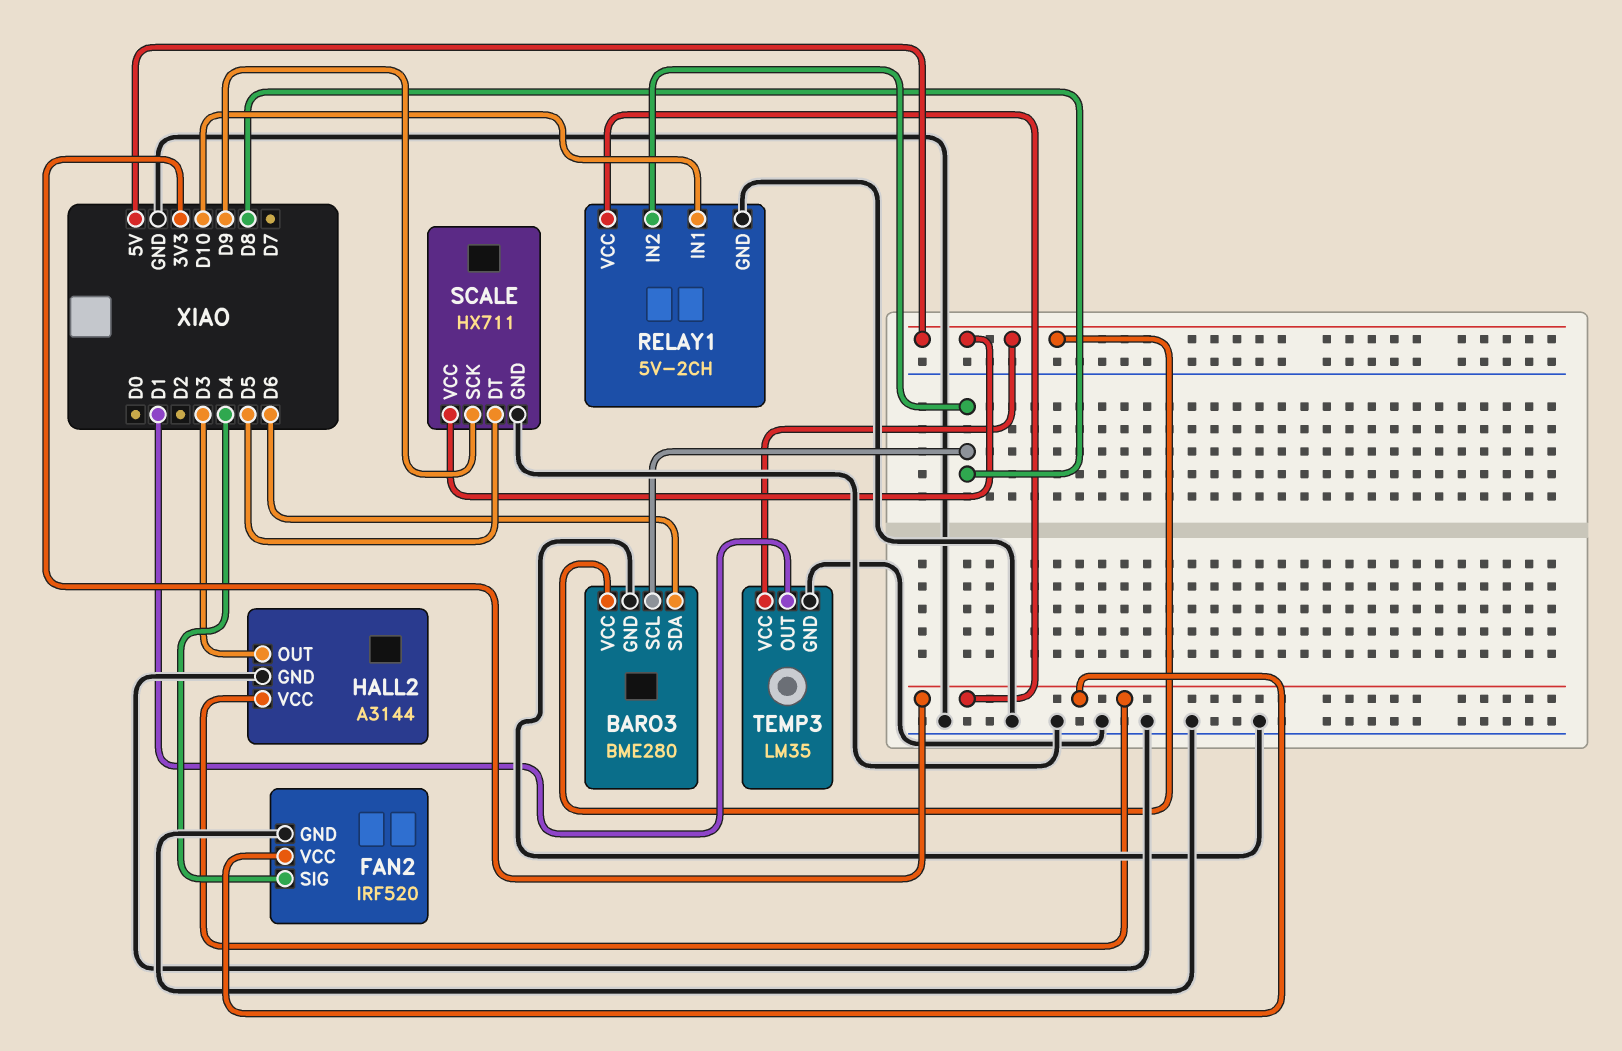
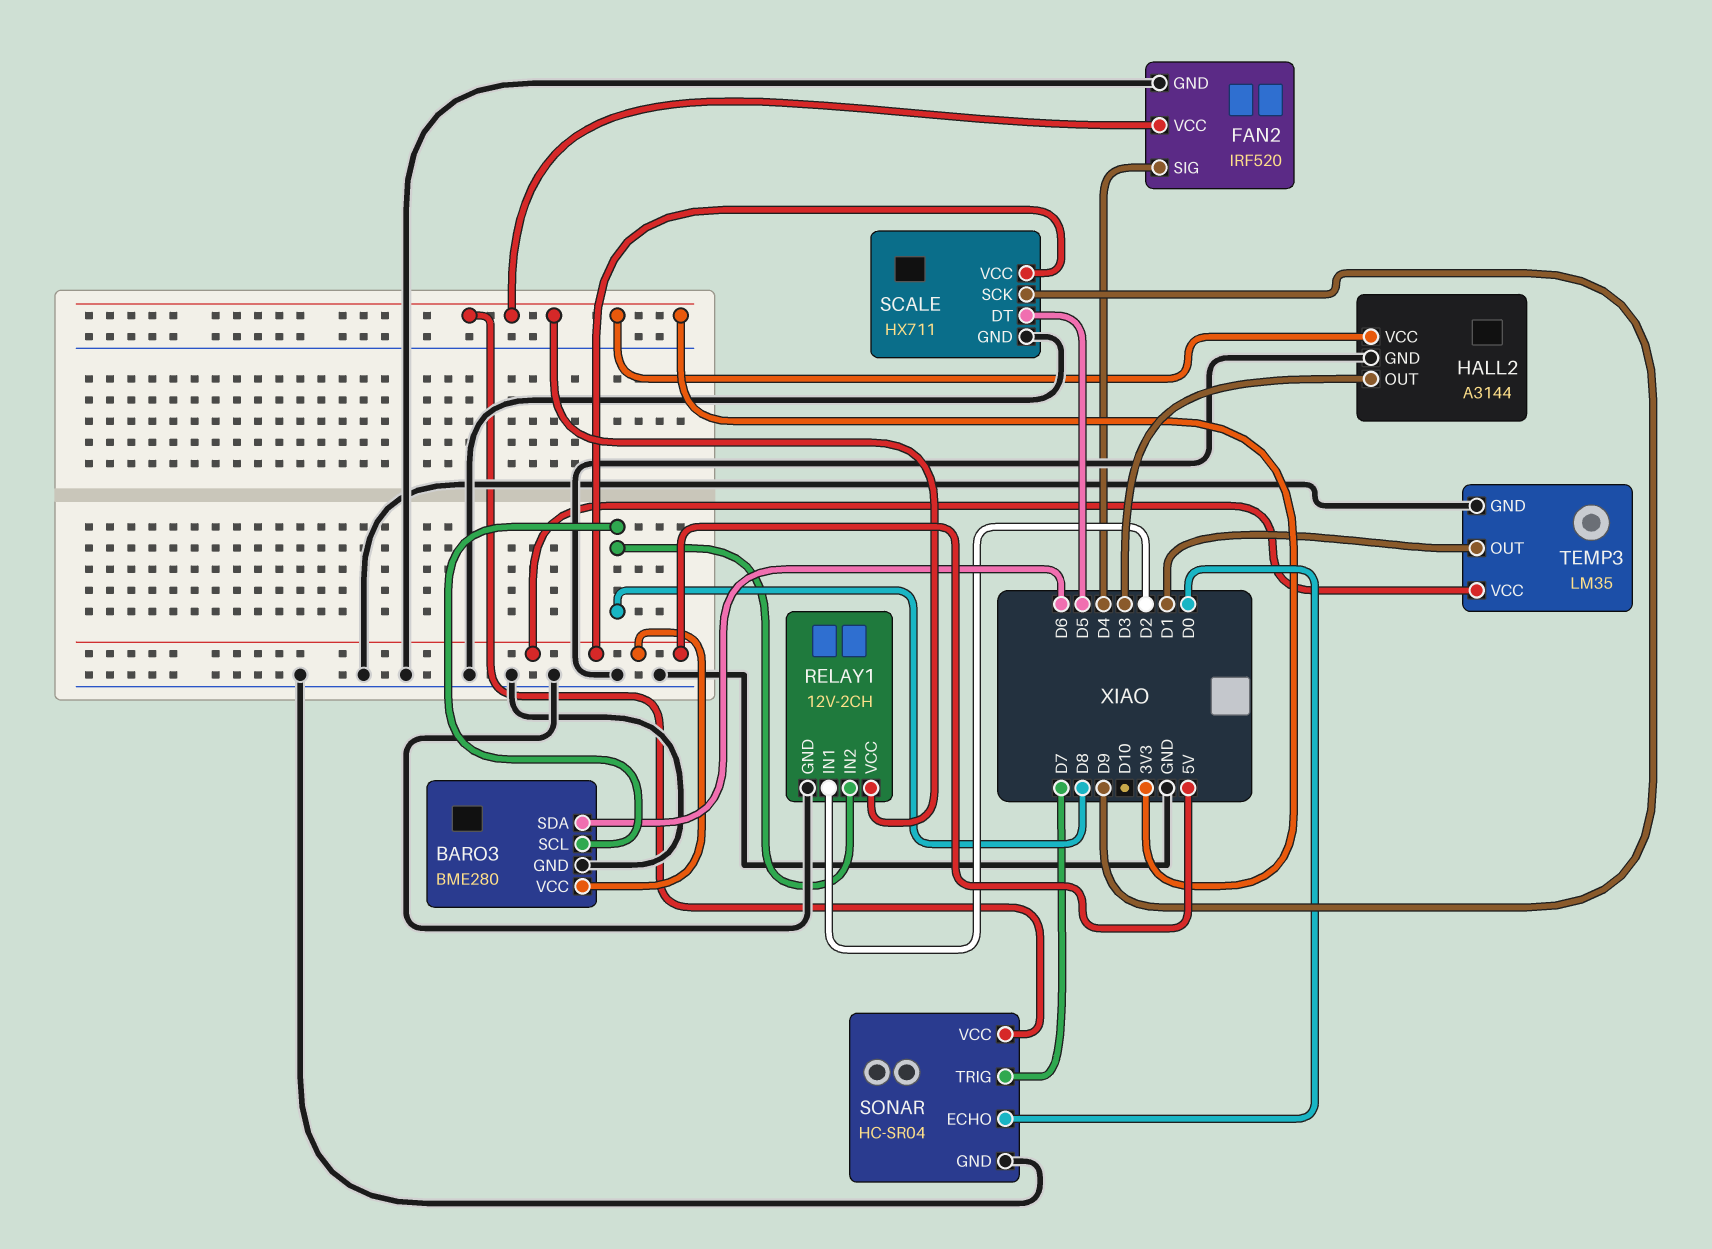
RELAY1: 5V-2CH -> 12V-2CH
RELAY1 pin IN1: D10 -> D2
SONAR: none -> HC-SR04
SONAR pin ECHO: none -> D0
SONAR pin GND: none -> GND
SONAR pin TRIG: none -> D7
SONAR pin VCC: none -> 3V3

